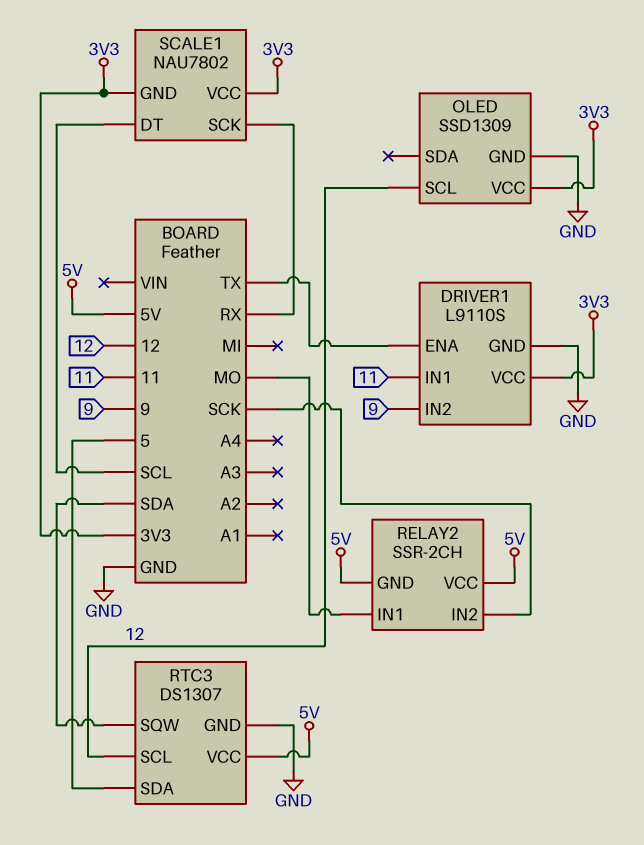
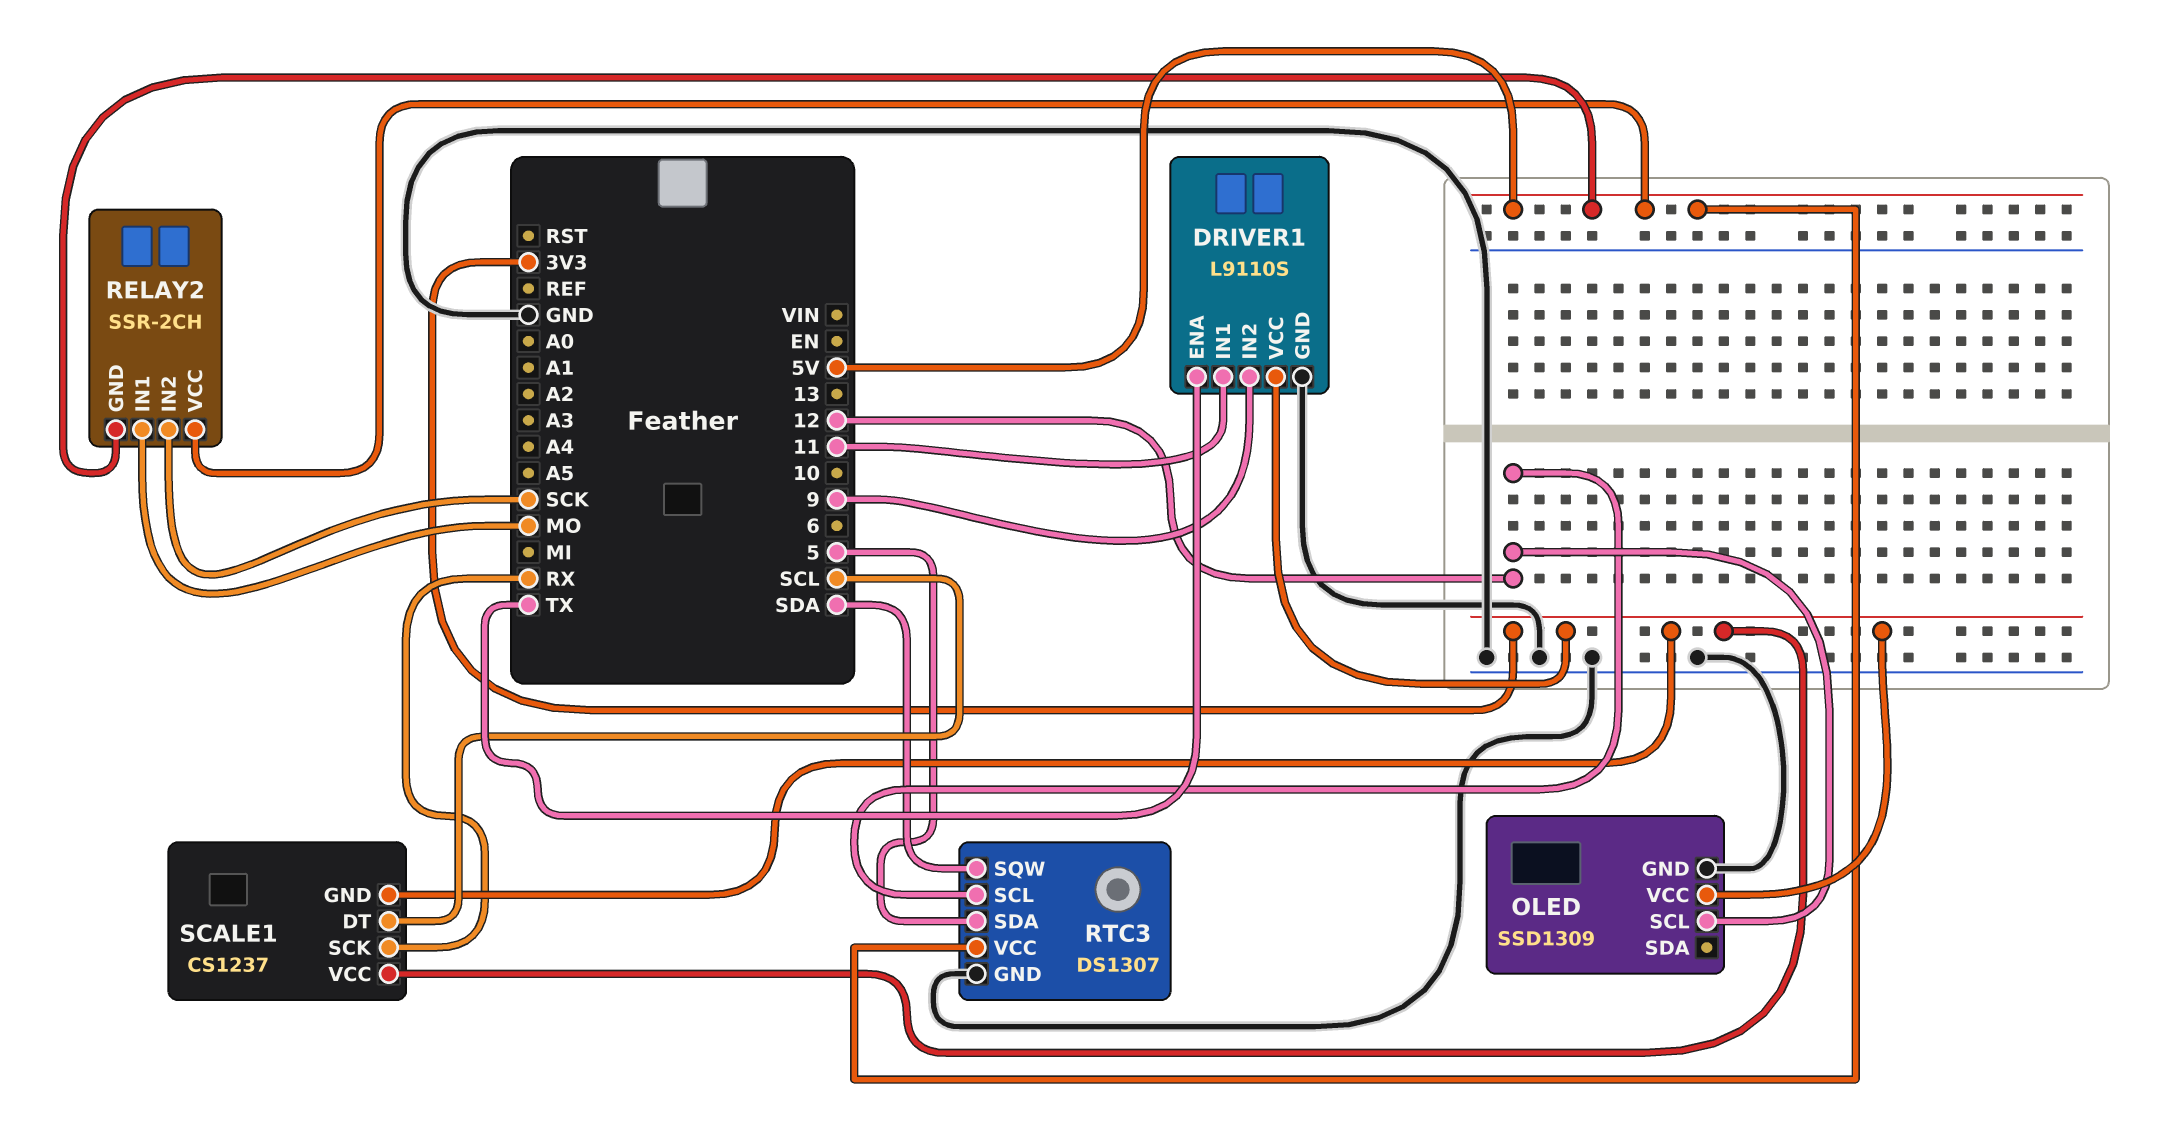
SCALE1: NAU7802 -> CS1237

